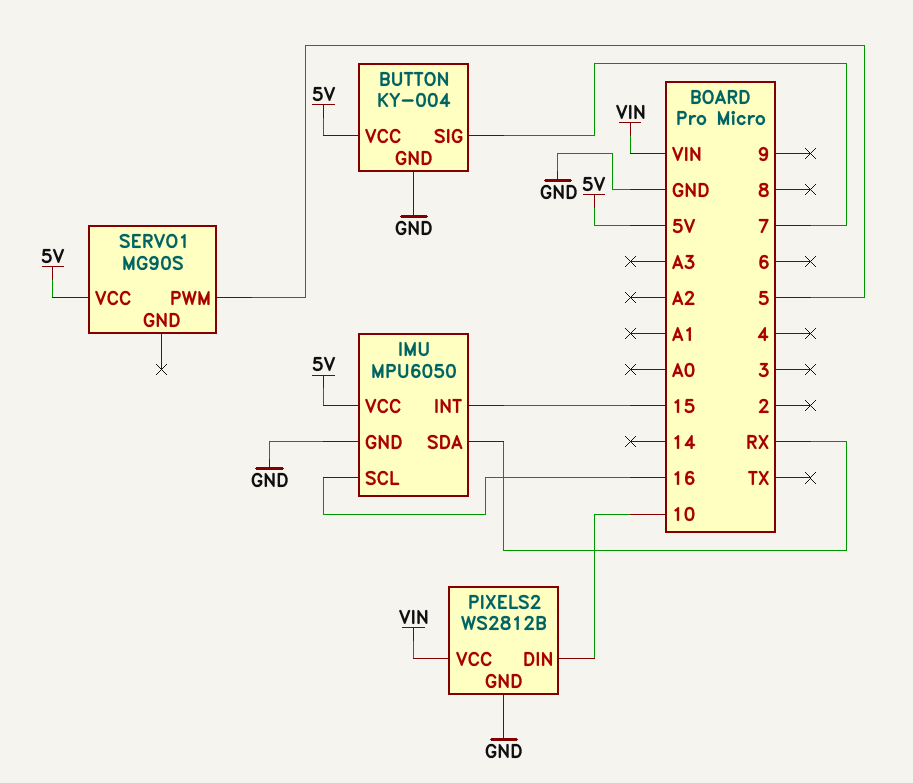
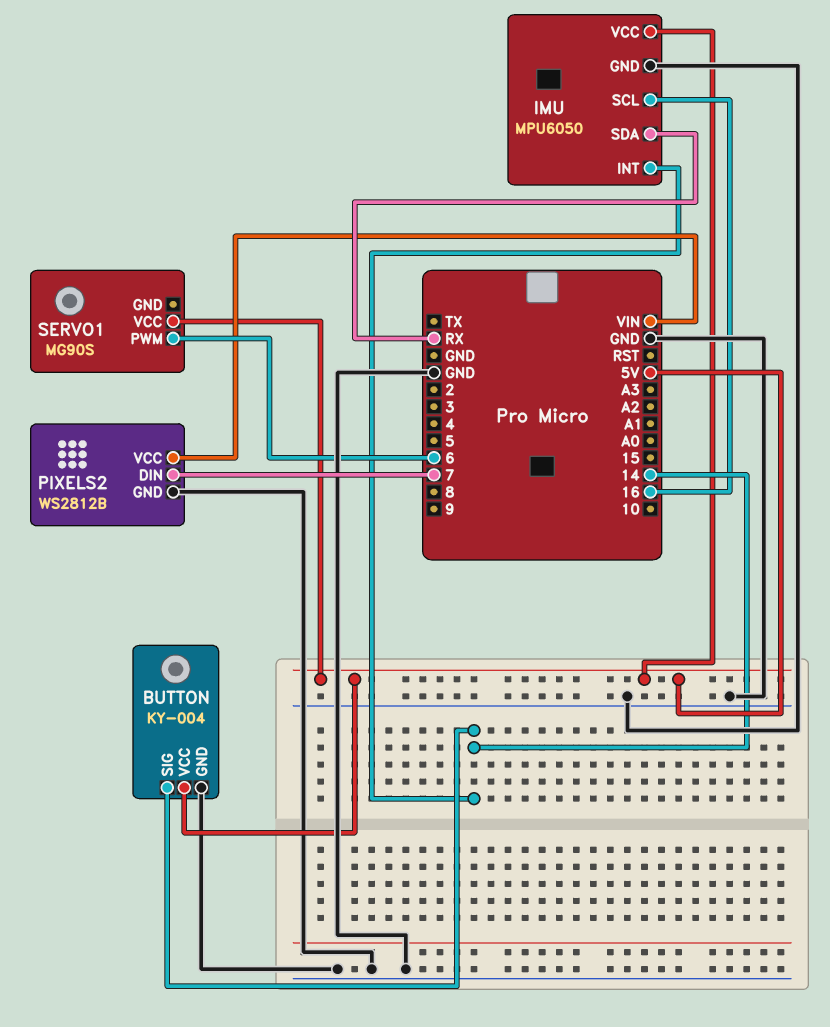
BUTTON pin SIG: 7 -> 14
IMU pin INT: 15 -> 14
PIXELS2 pin DIN: 10 -> 7
SERVO1 pin PWM: 5 -> 6

